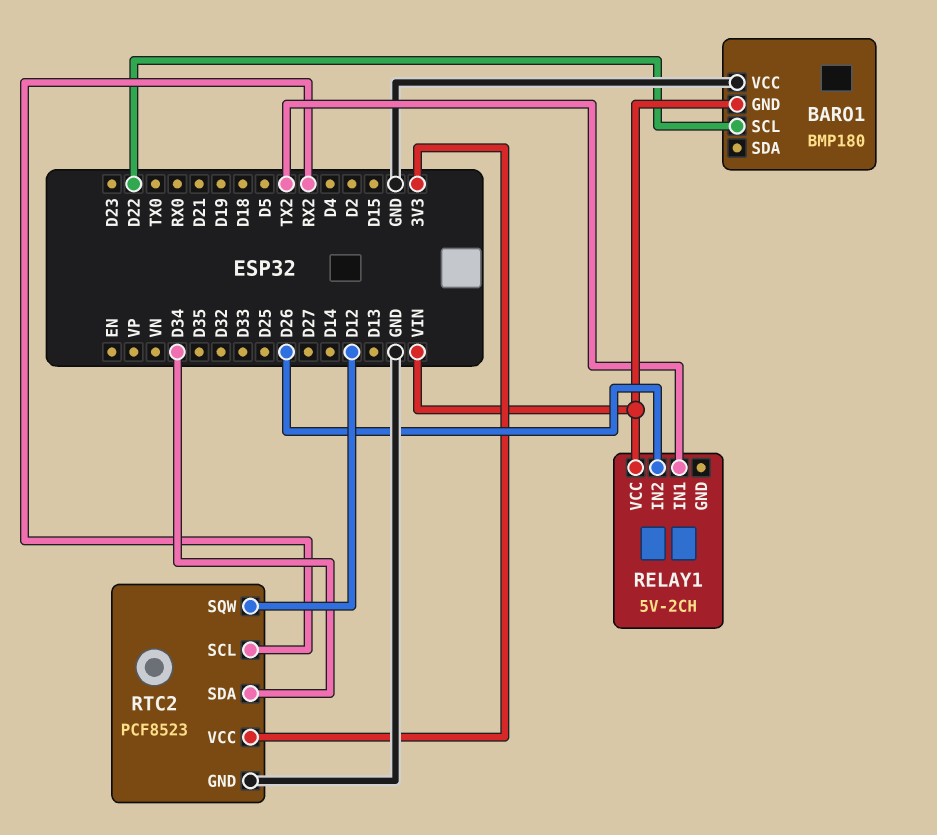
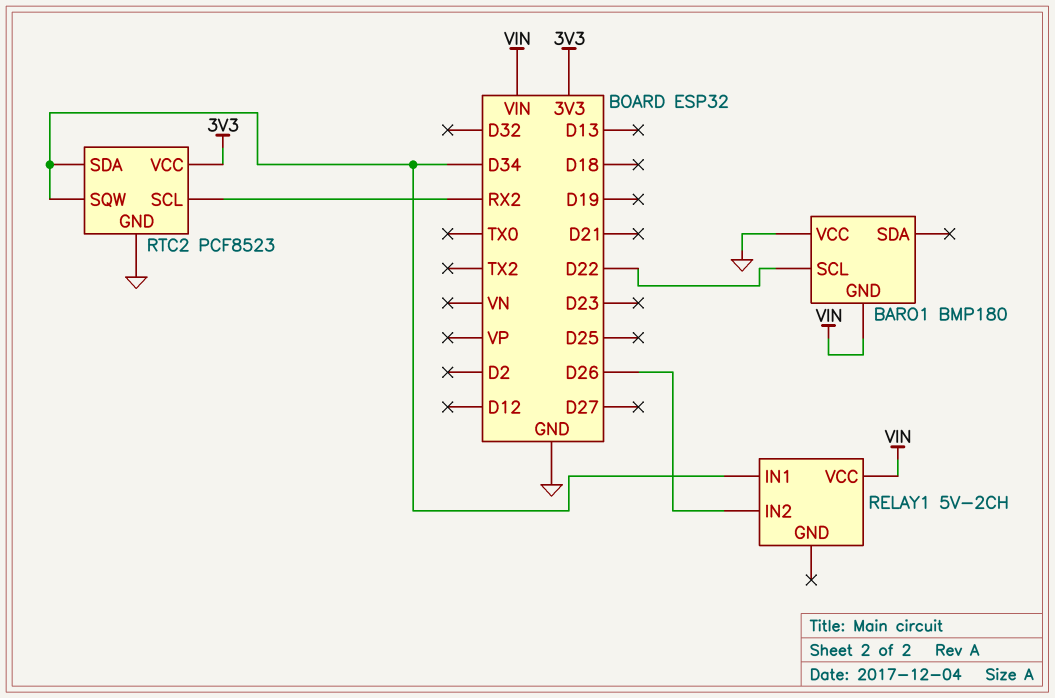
RELAY1 pin IN1: TX2 -> D34
RTC2 pin SQW: D12 -> D34

